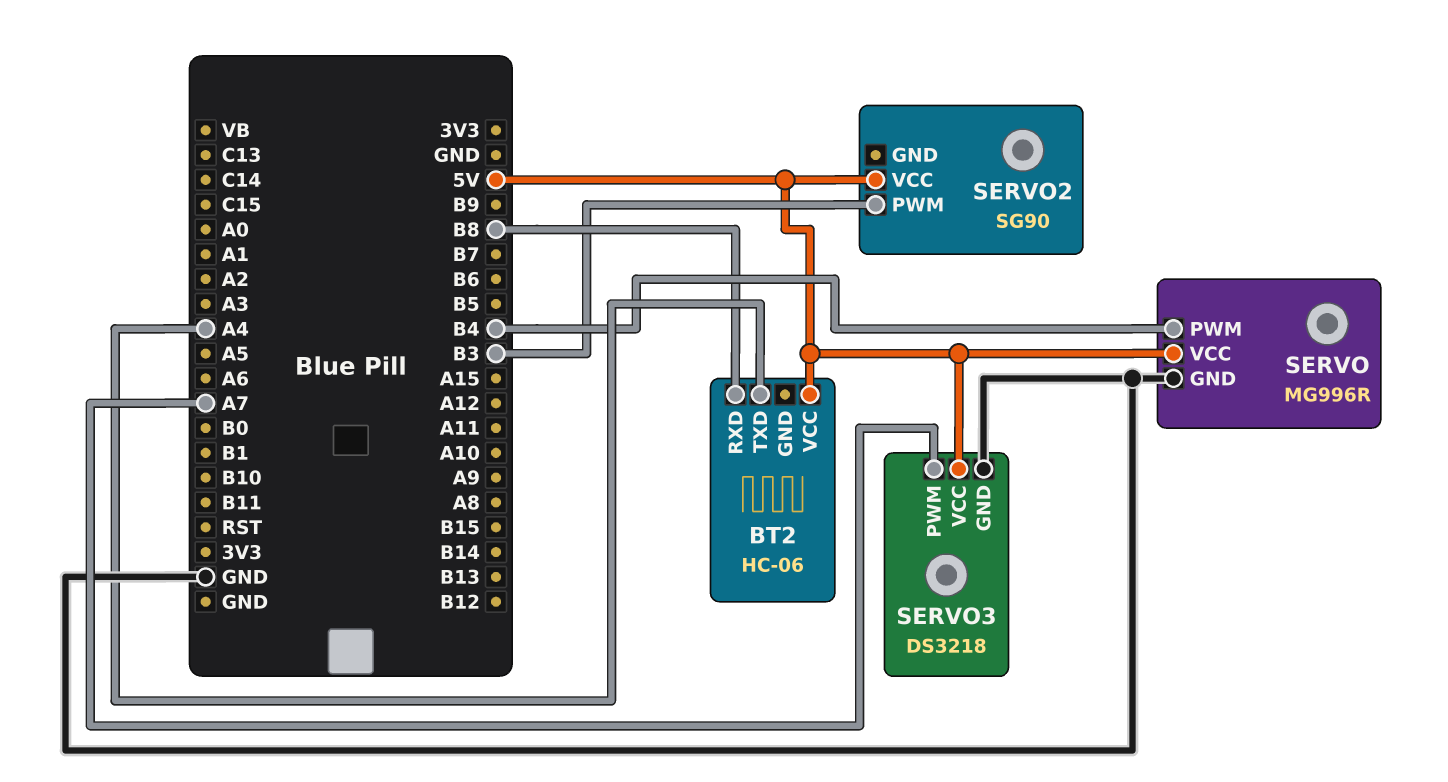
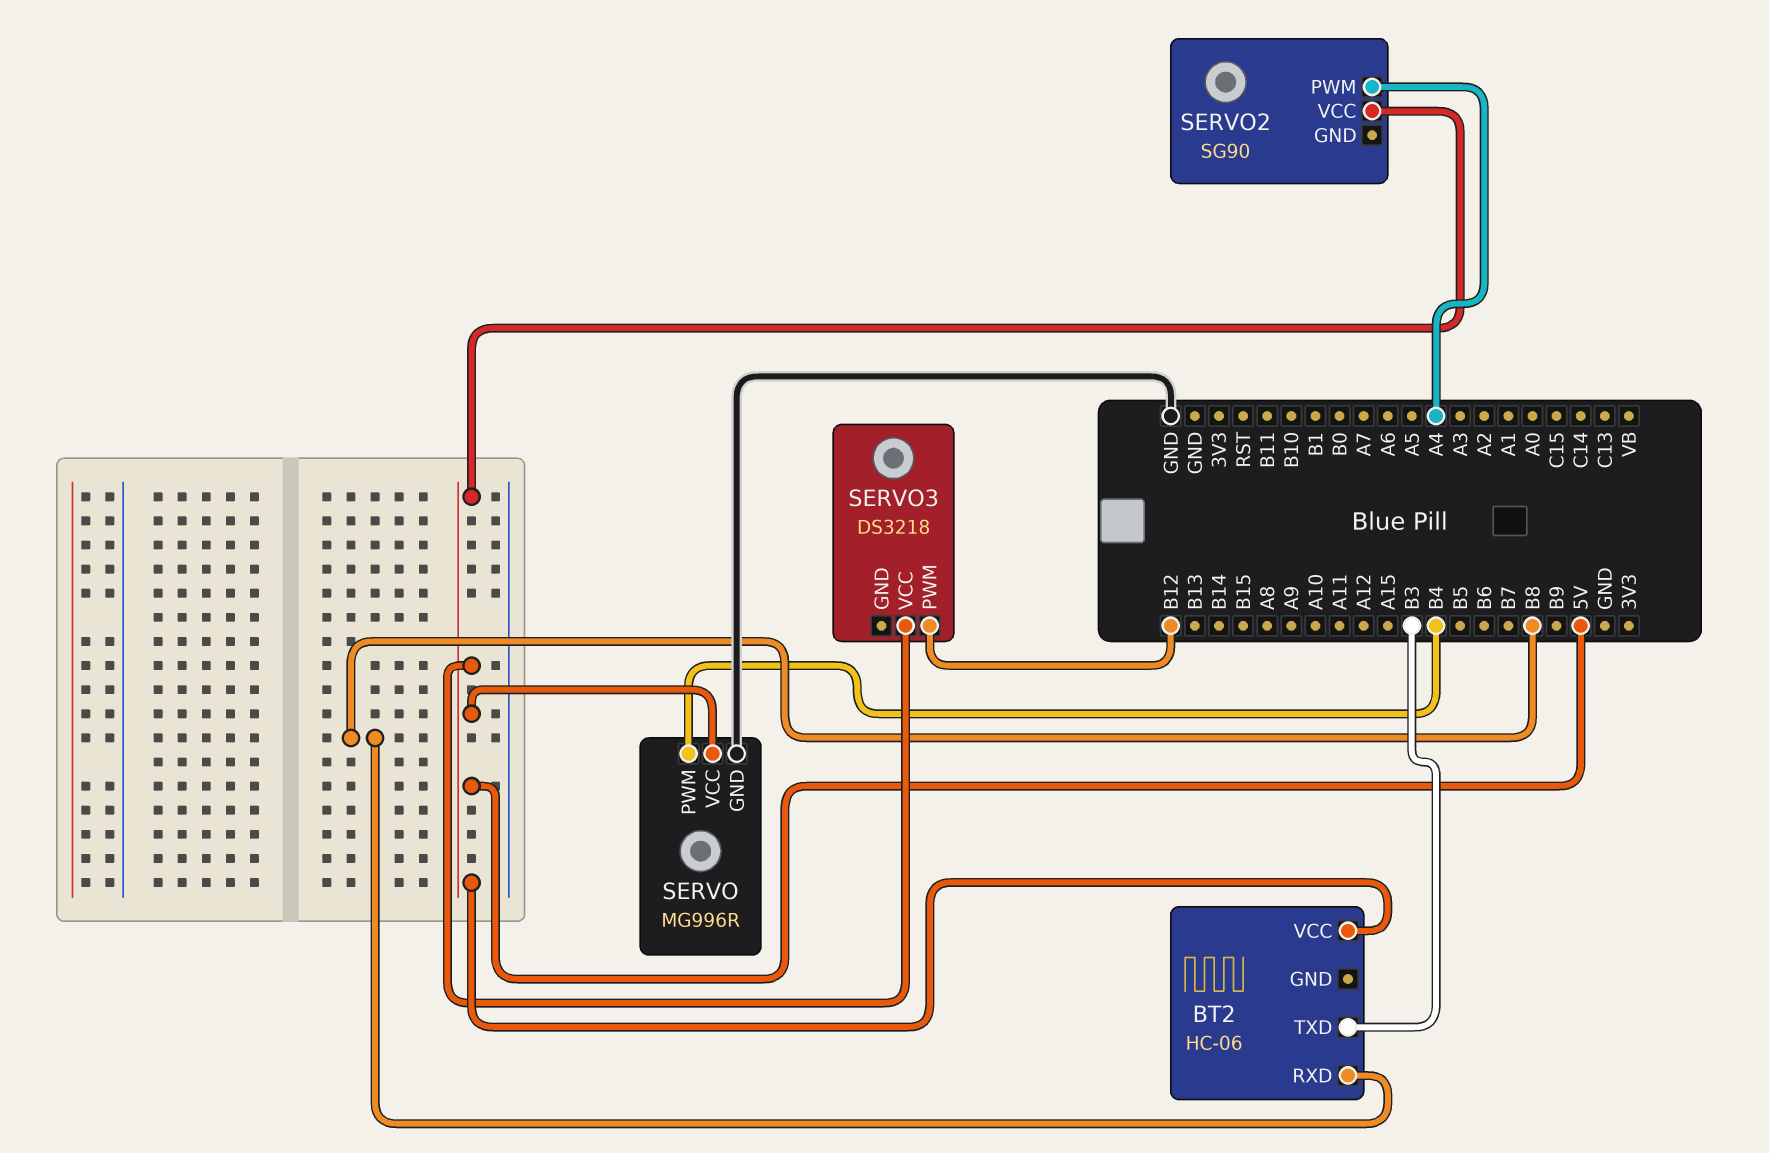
BT2 pin TXD: A4 -> B3
SERVO2 pin PWM: B3 -> A4
SERVO3 pin GND: GND -> none
SERVO3 pin PWM: A7 -> B12

